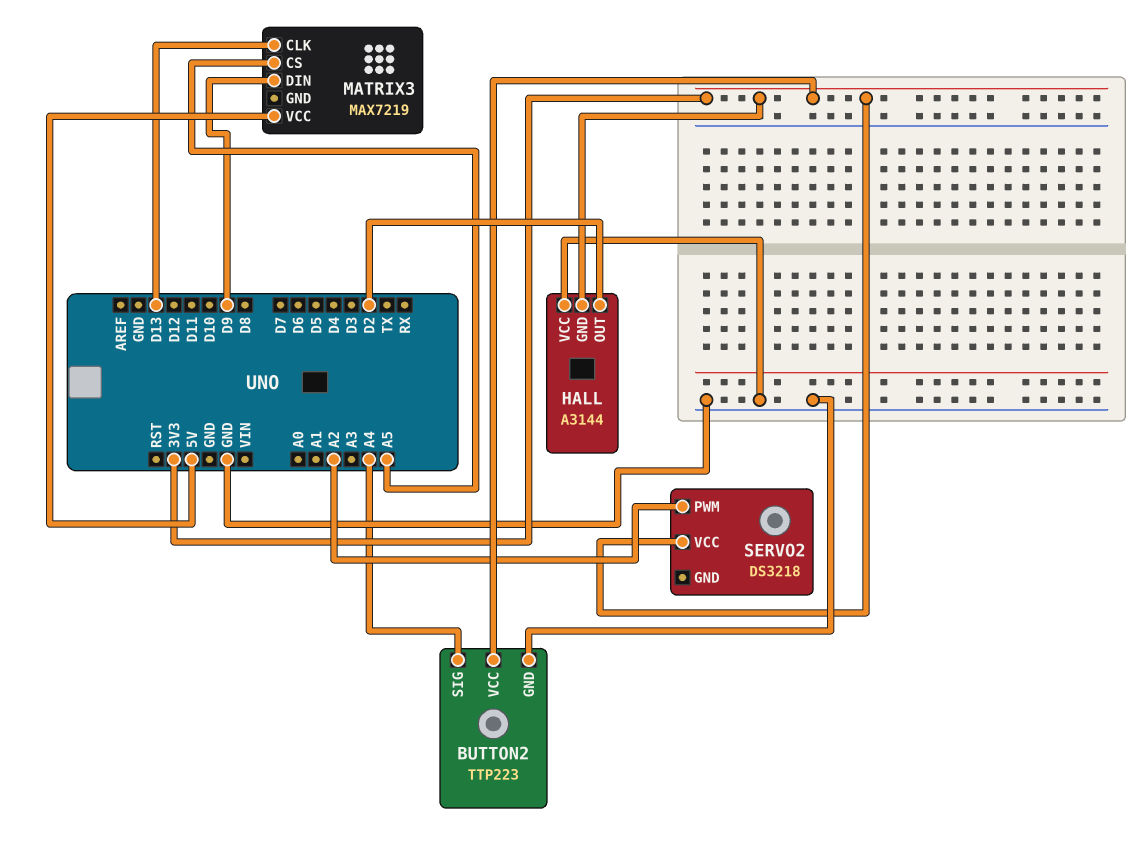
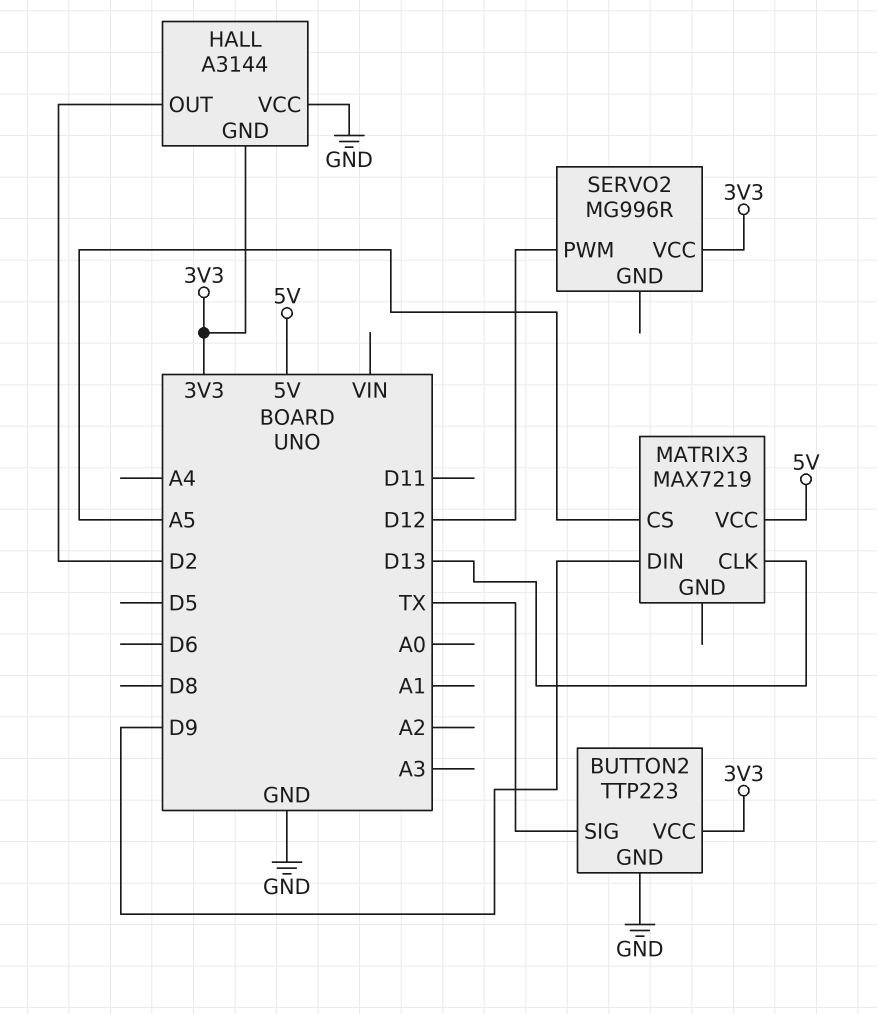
BUTTON2 pin SIG: A4 -> TX
SERVO2: DS3218 -> MG996R
SERVO2 pin PWM: A2 -> D12

